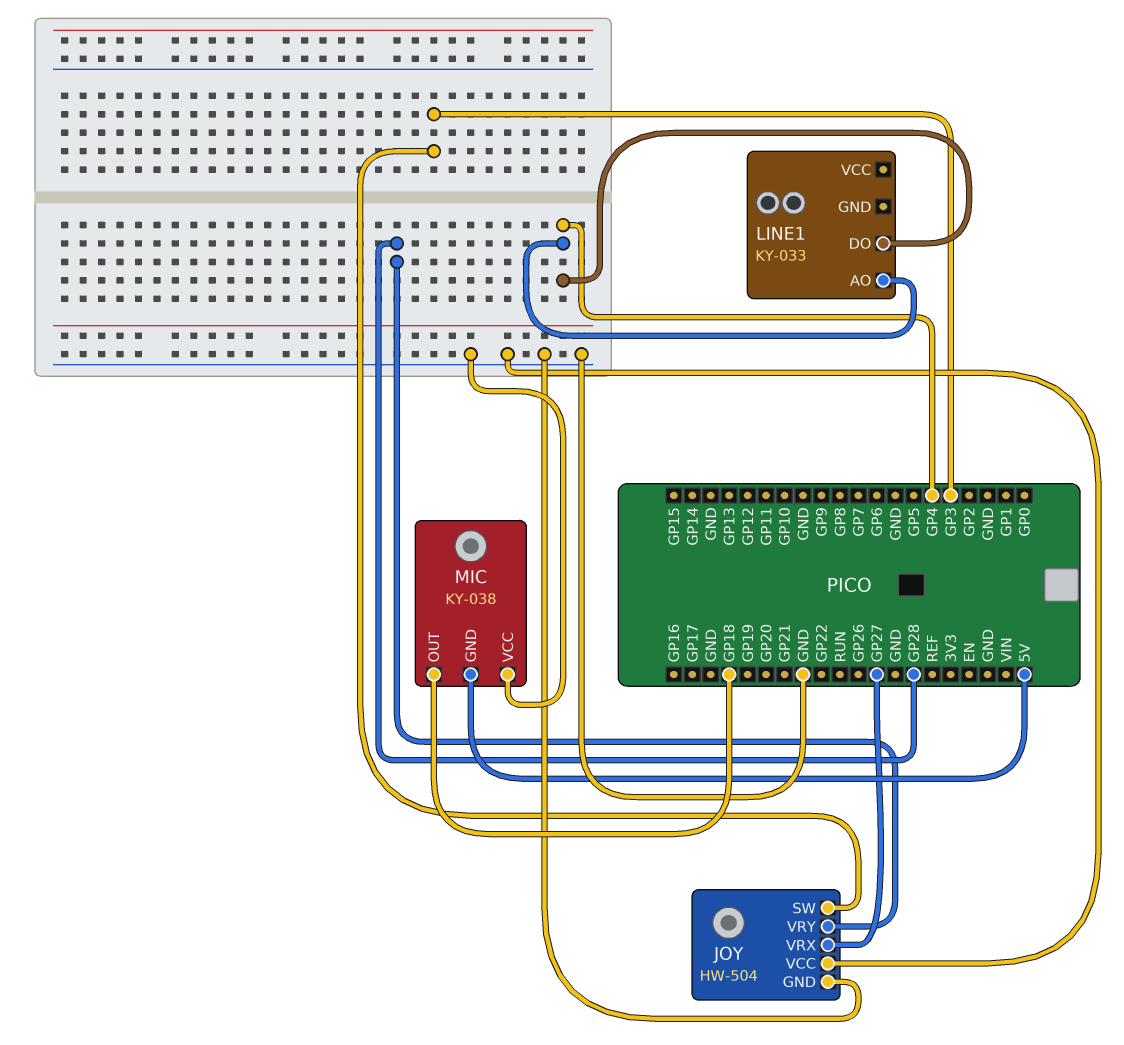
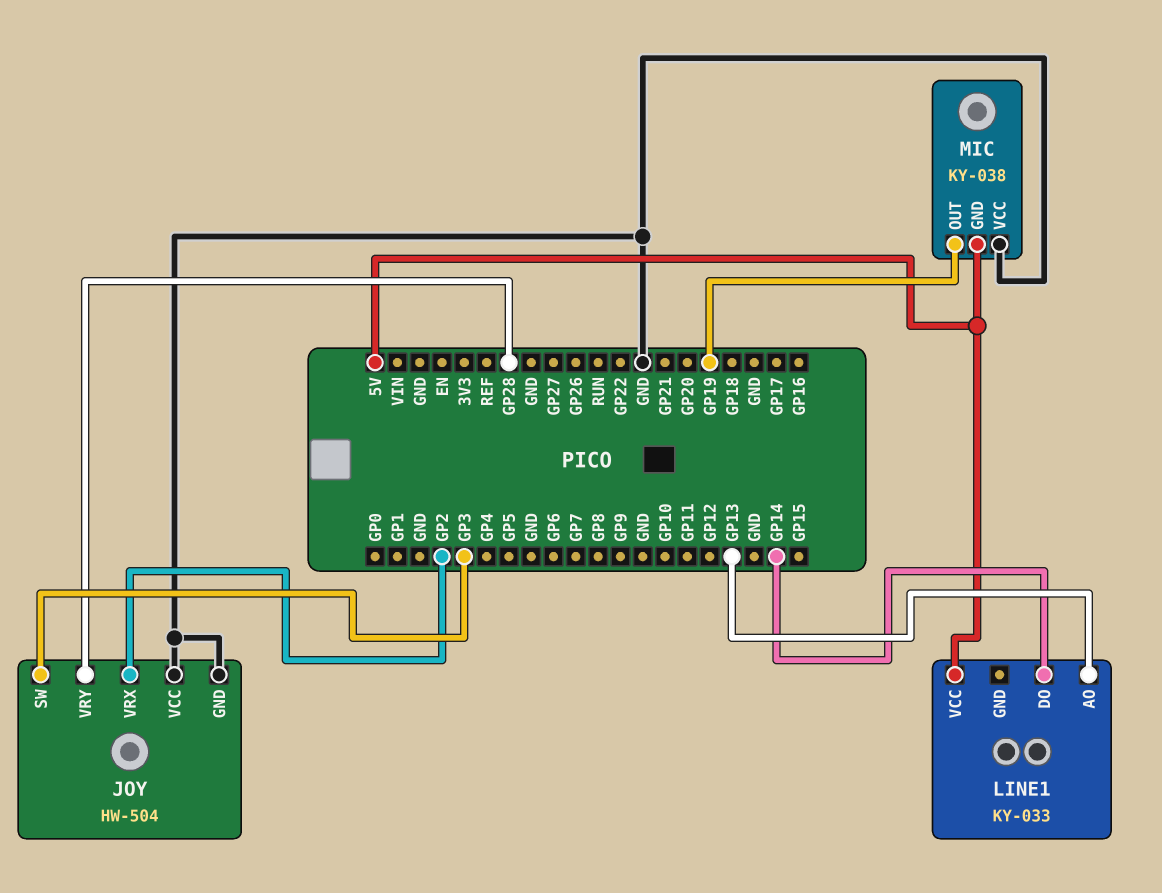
JOY pin VRX: GP27 -> GP2
LINE1 pin AO: GP4 -> GP13
LINE1 pin DO: GP4 -> GP14
LINE1 pin VCC: none -> 5V
MIC pin OUT: GP18 -> GP19

